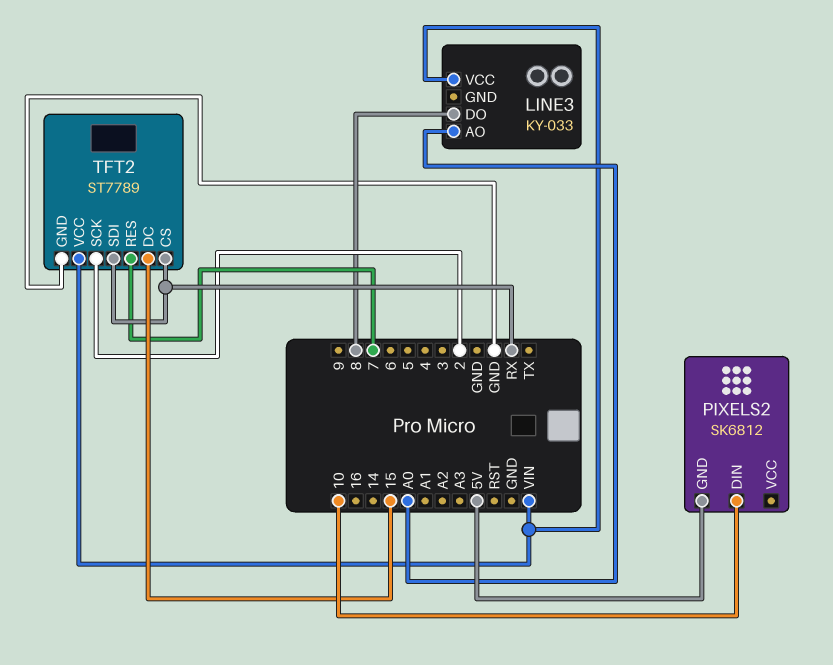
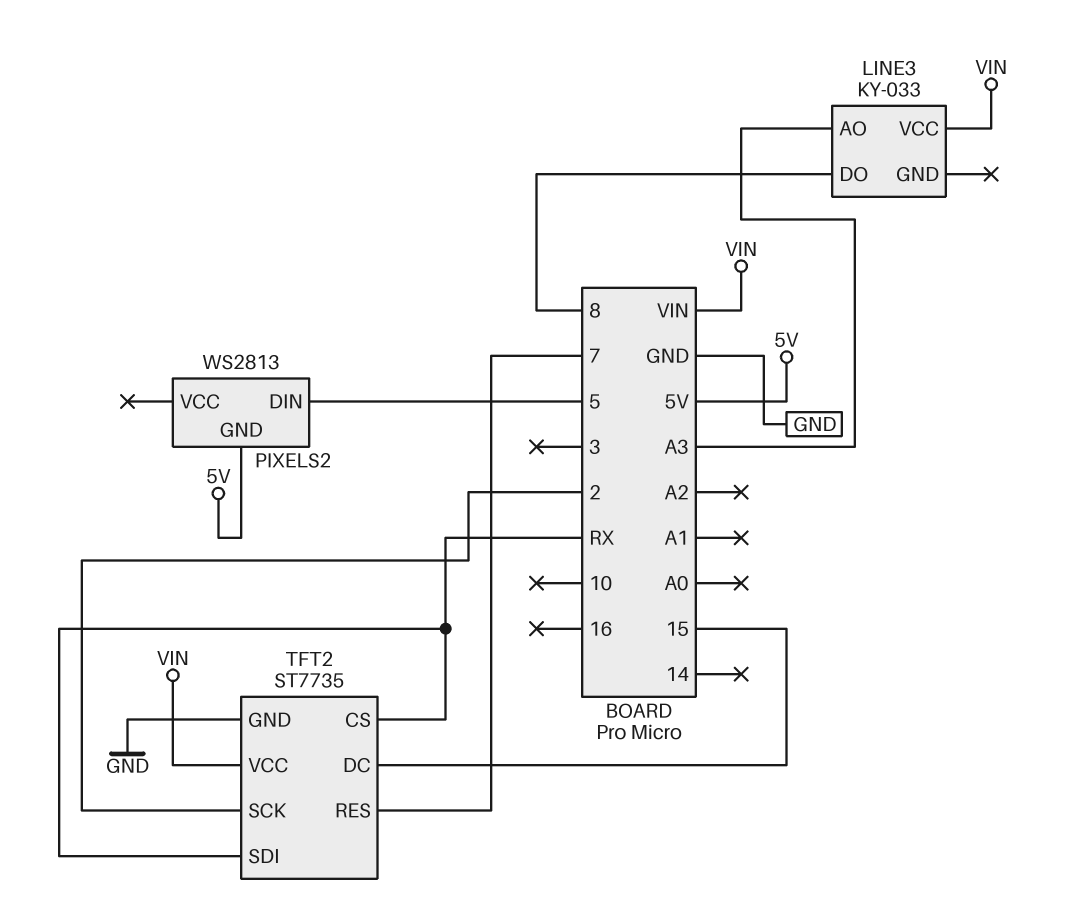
LINE3 pin AO: A0 -> A3
PIXELS2: SK6812 -> WS2813
PIXELS2 pin DIN: 10 -> 5
TFT2: ST7789 -> ST7735

